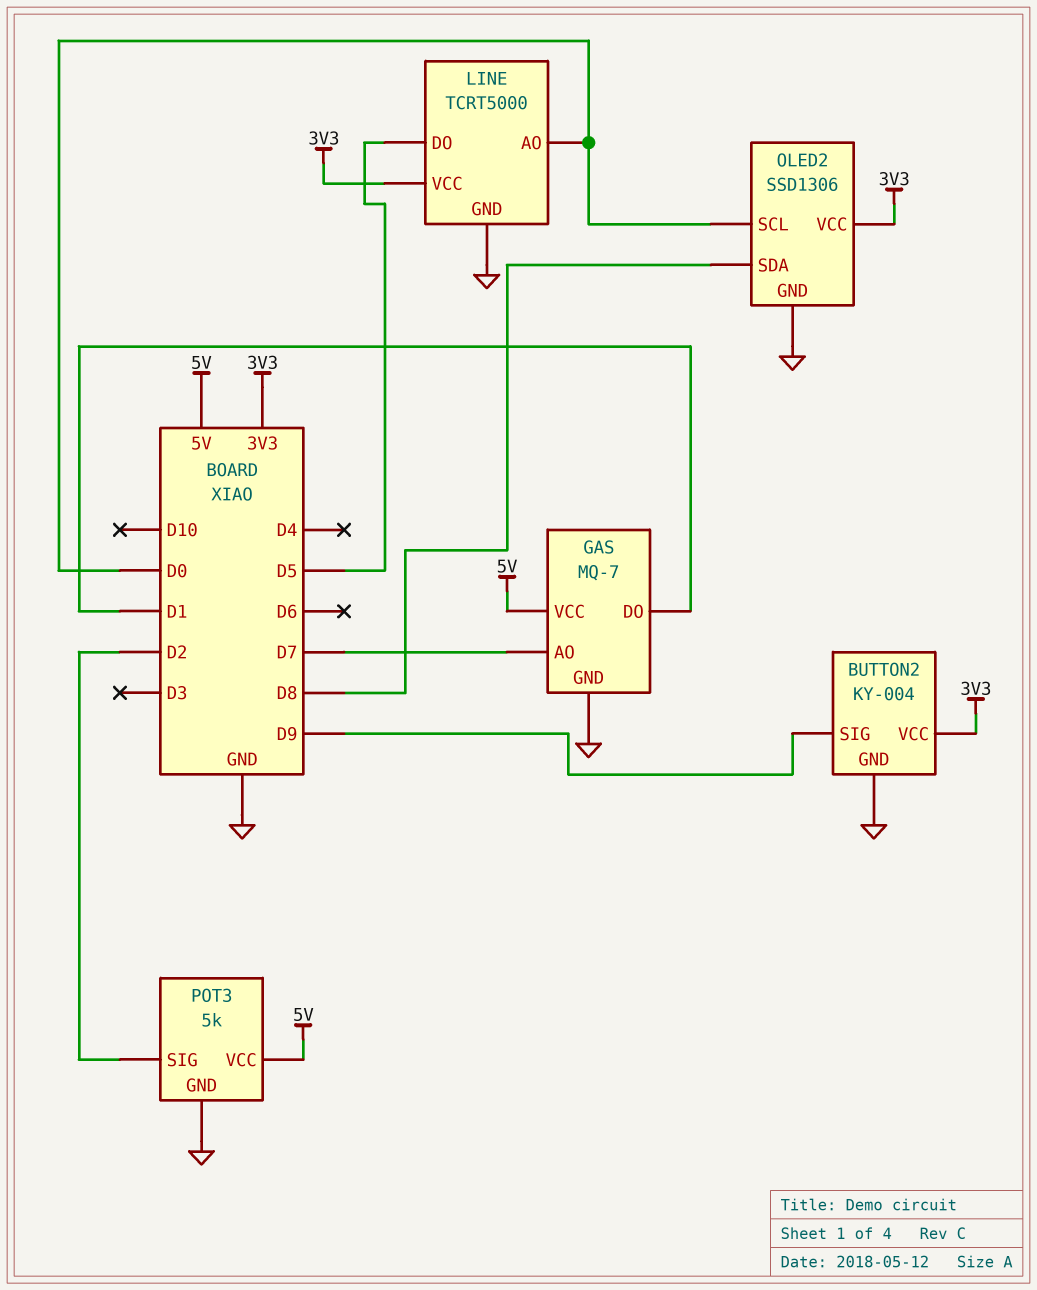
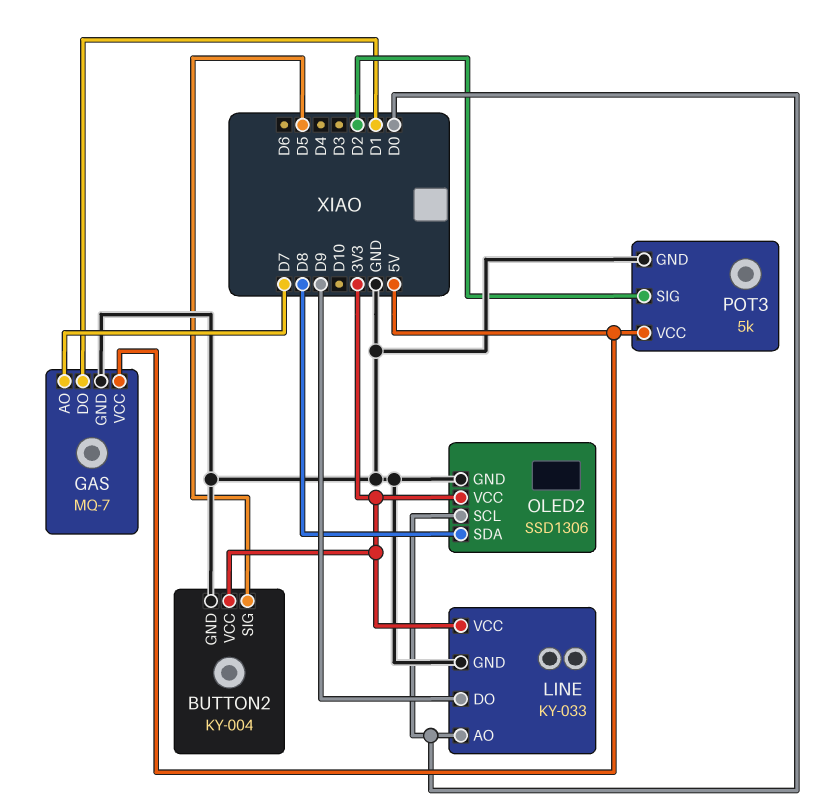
BUTTON2 pin SIG: D9 -> D5
LINE: TCRT5000 -> KY-033
LINE pin DO: D5 -> D9

